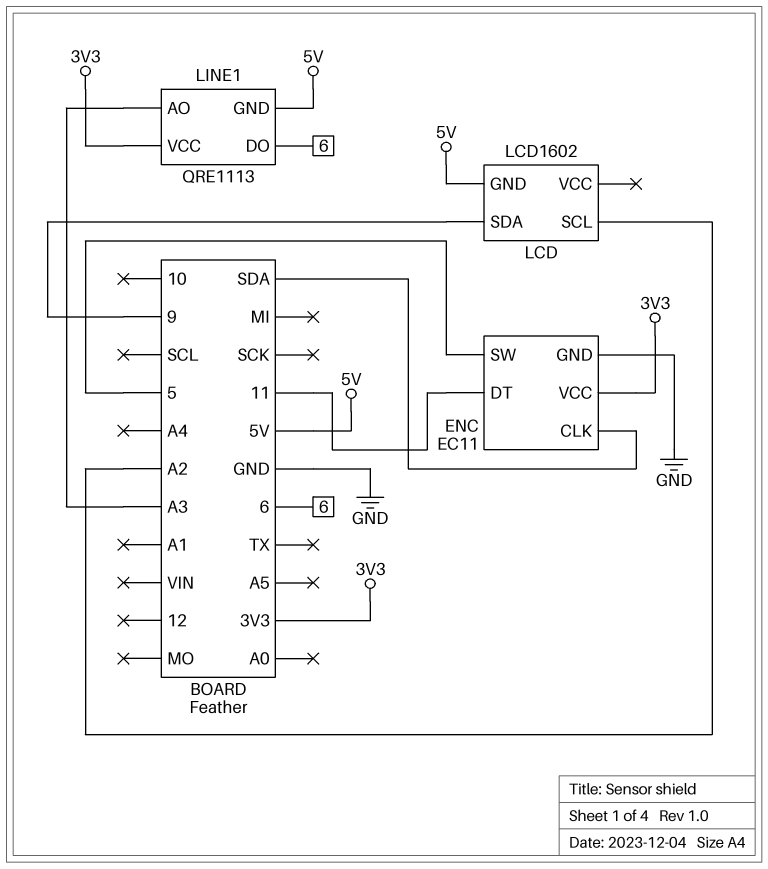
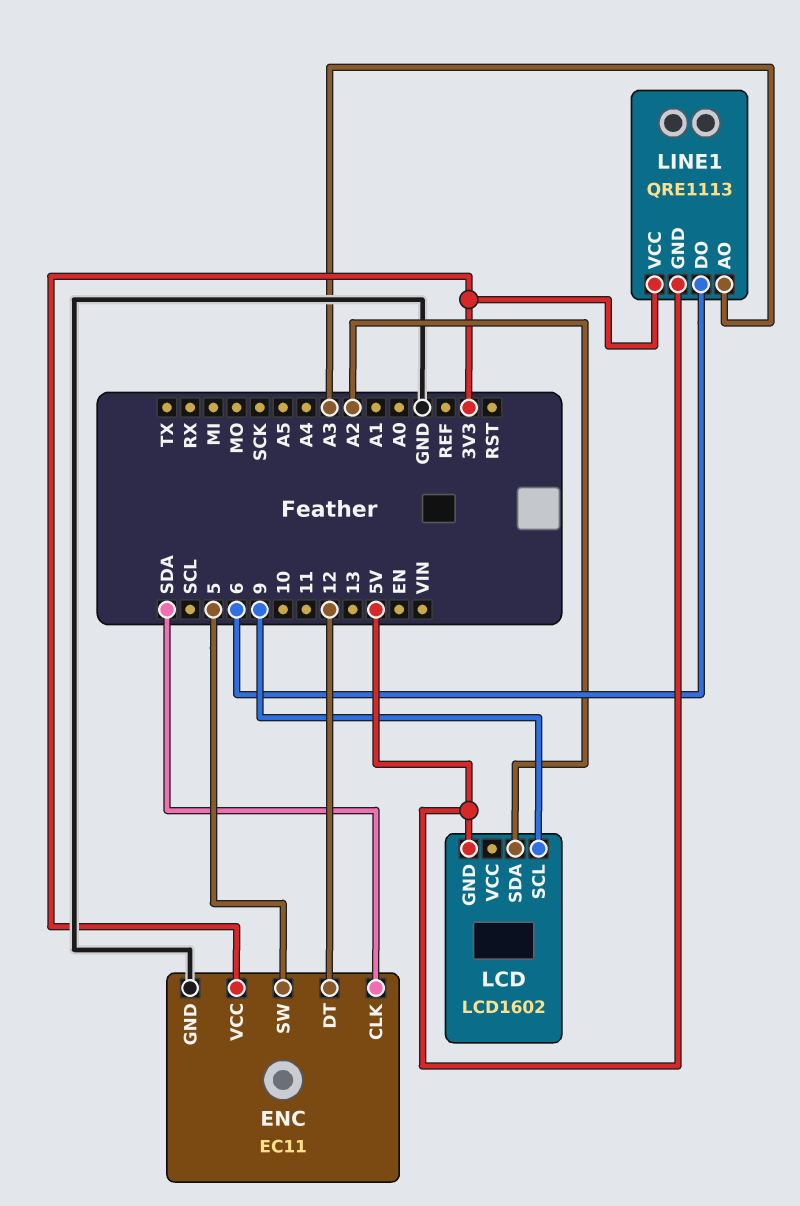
ENC pin DT: 11 -> 12
LCD pin SCL: A2 -> 9
LCD pin SDA: 9 -> A2

